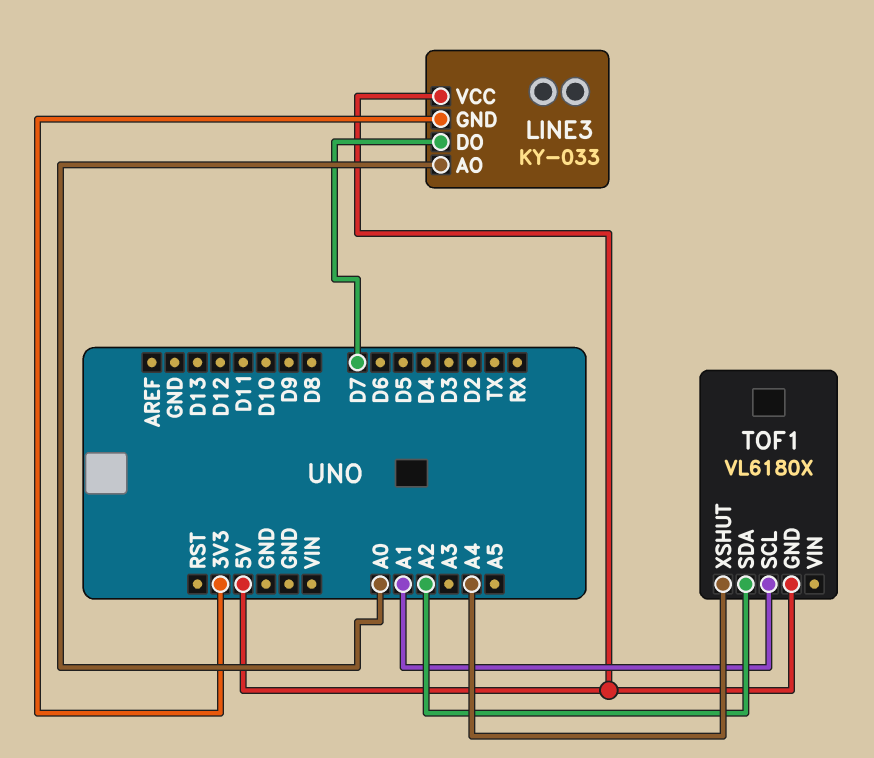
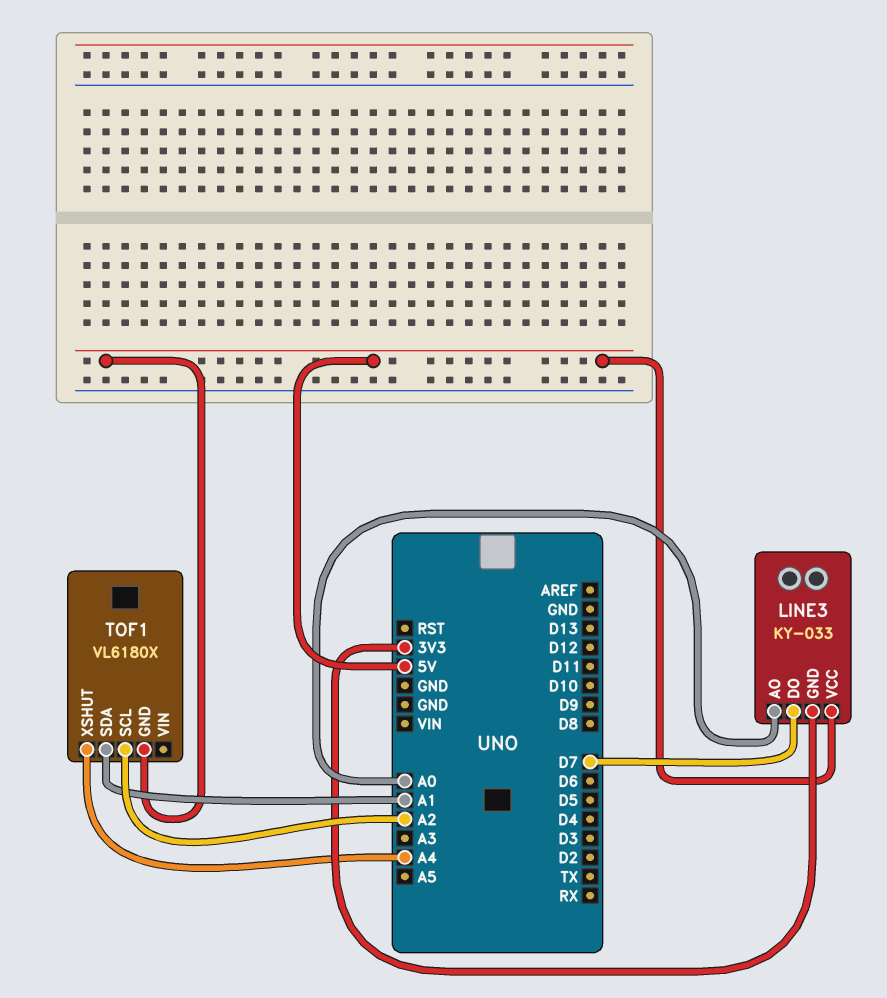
TOF1 pin SCL: A1 -> A2
TOF1 pin SDA: A2 -> A1

